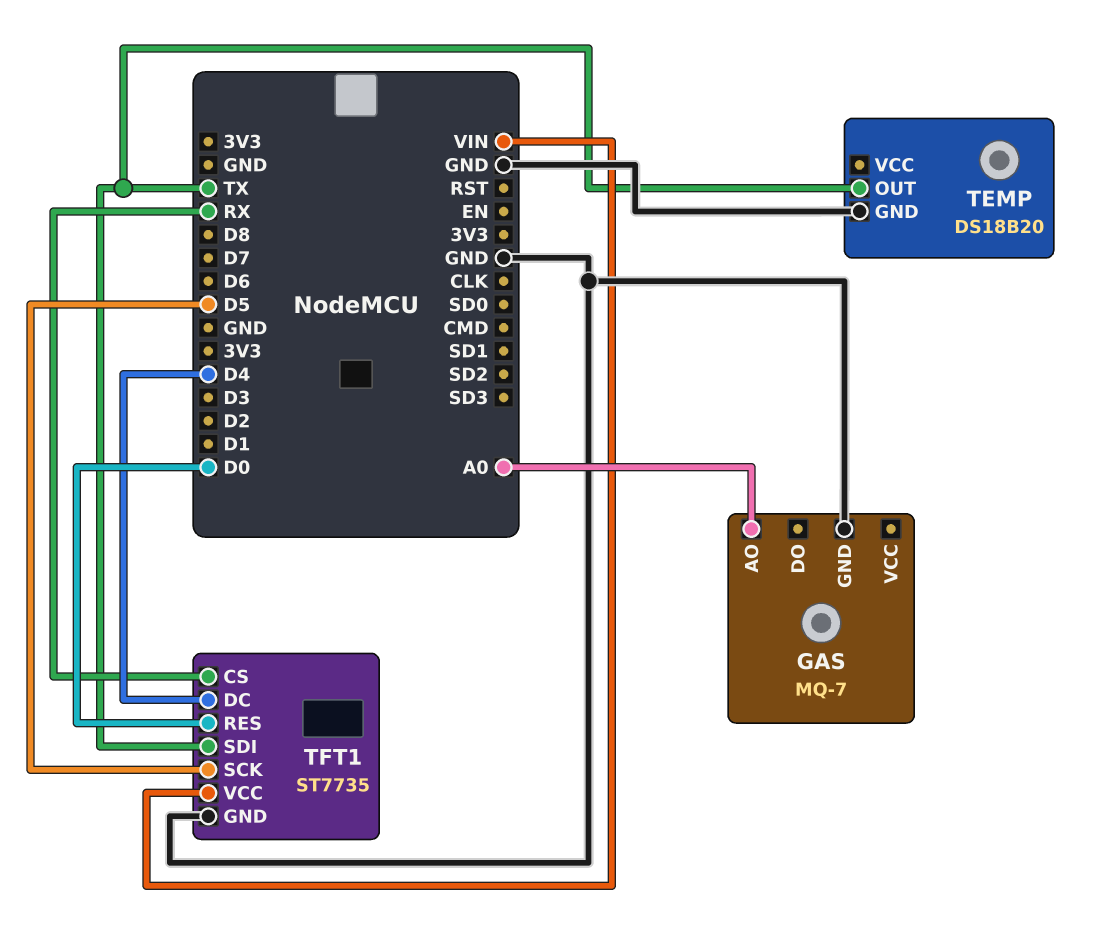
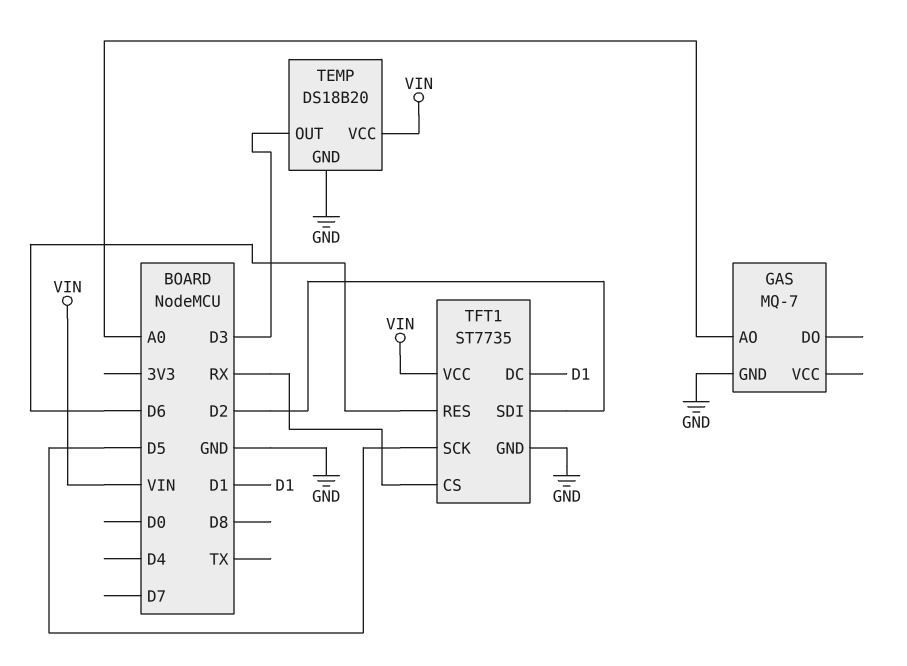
TEMP pin OUT: TX -> D3
TEMP pin VCC: none -> VIN
TFT1 pin DC: D4 -> D1
TFT1 pin RES: D0 -> D6
TFT1 pin SDI: TX -> D2

